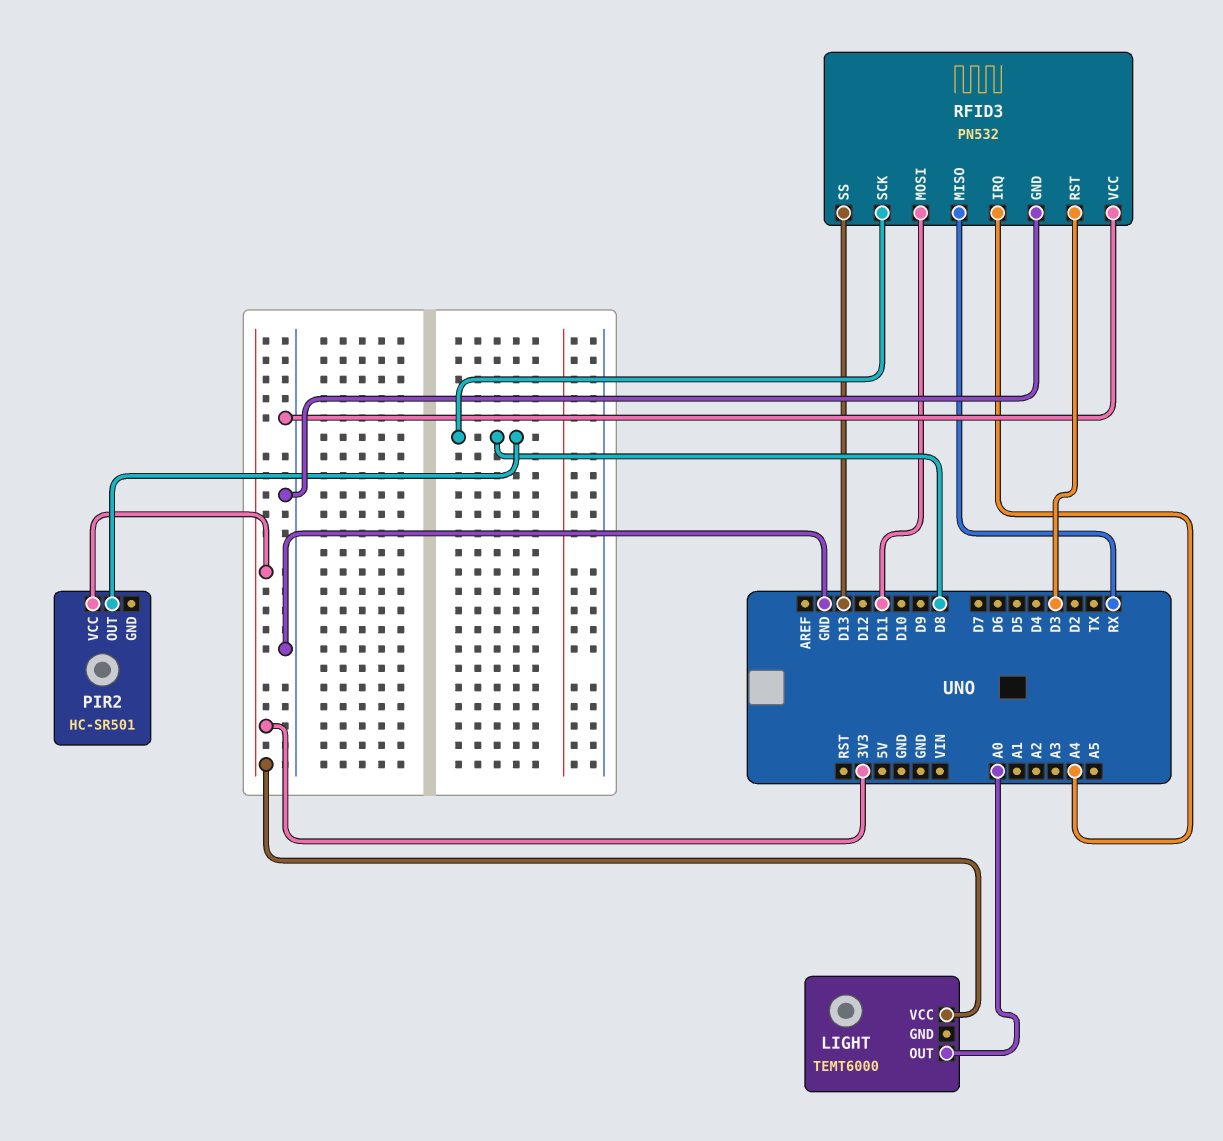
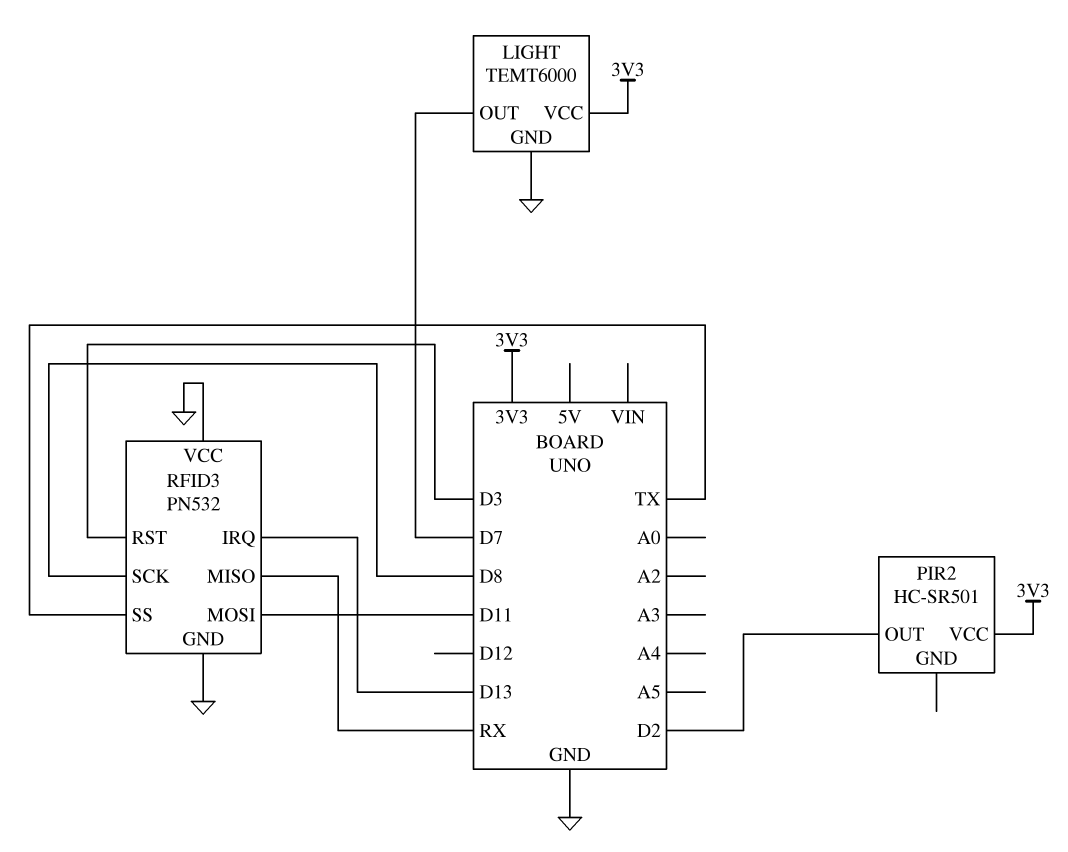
LIGHT pin GND: none -> GND
LIGHT pin OUT: A0 -> D7
PIR2 pin OUT: D8 -> D2
RFID3 pin IRQ: A4 -> D13
RFID3 pin SS: D13 -> TX

